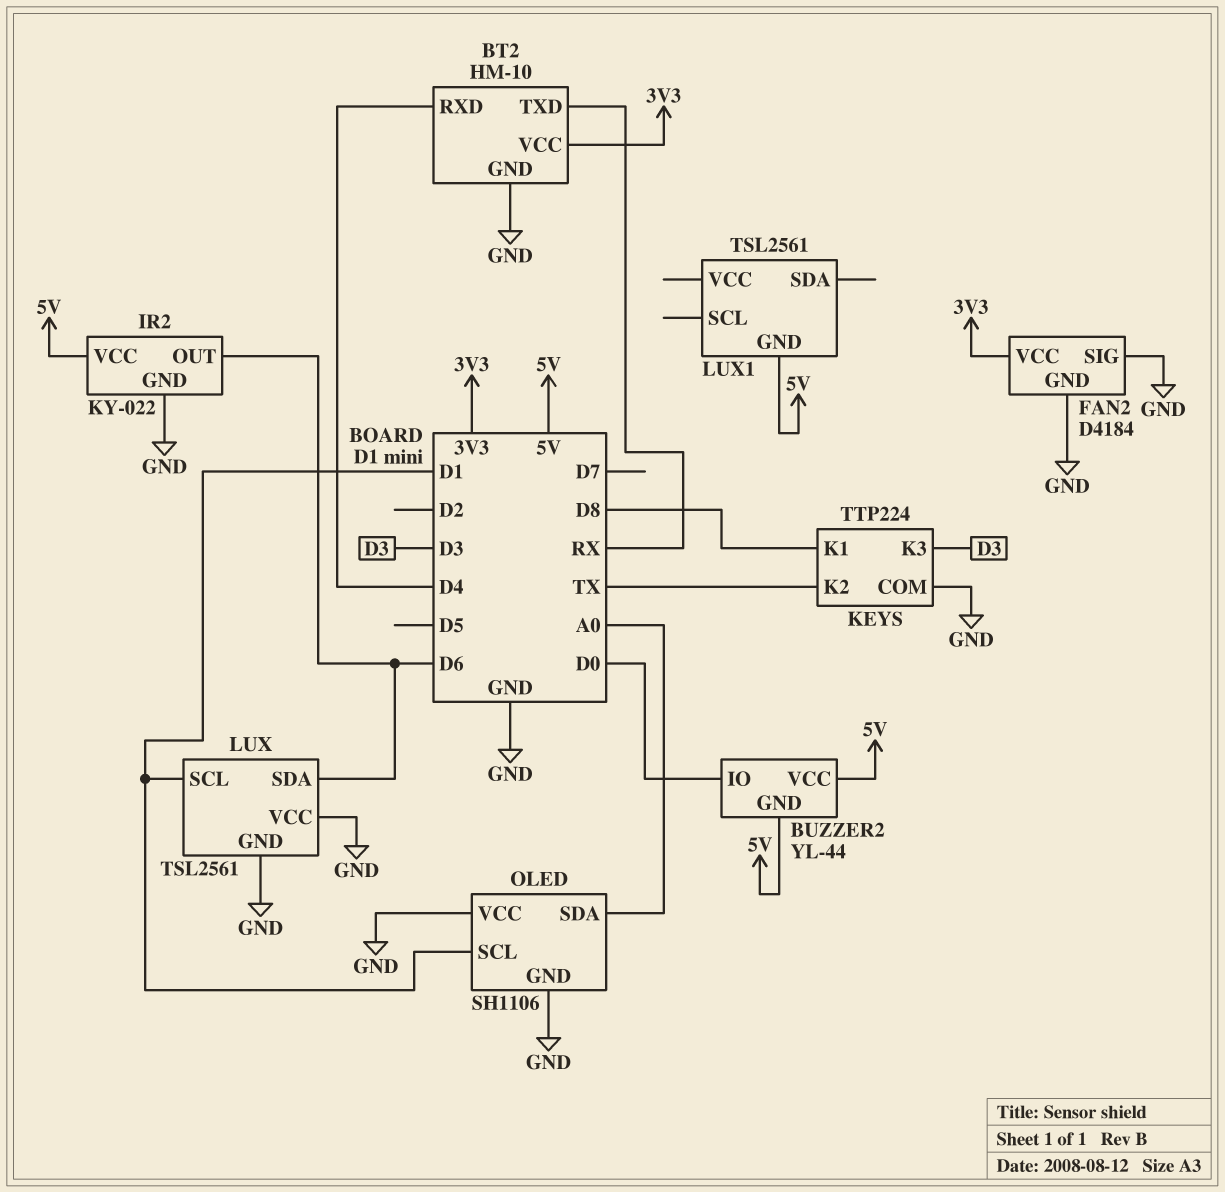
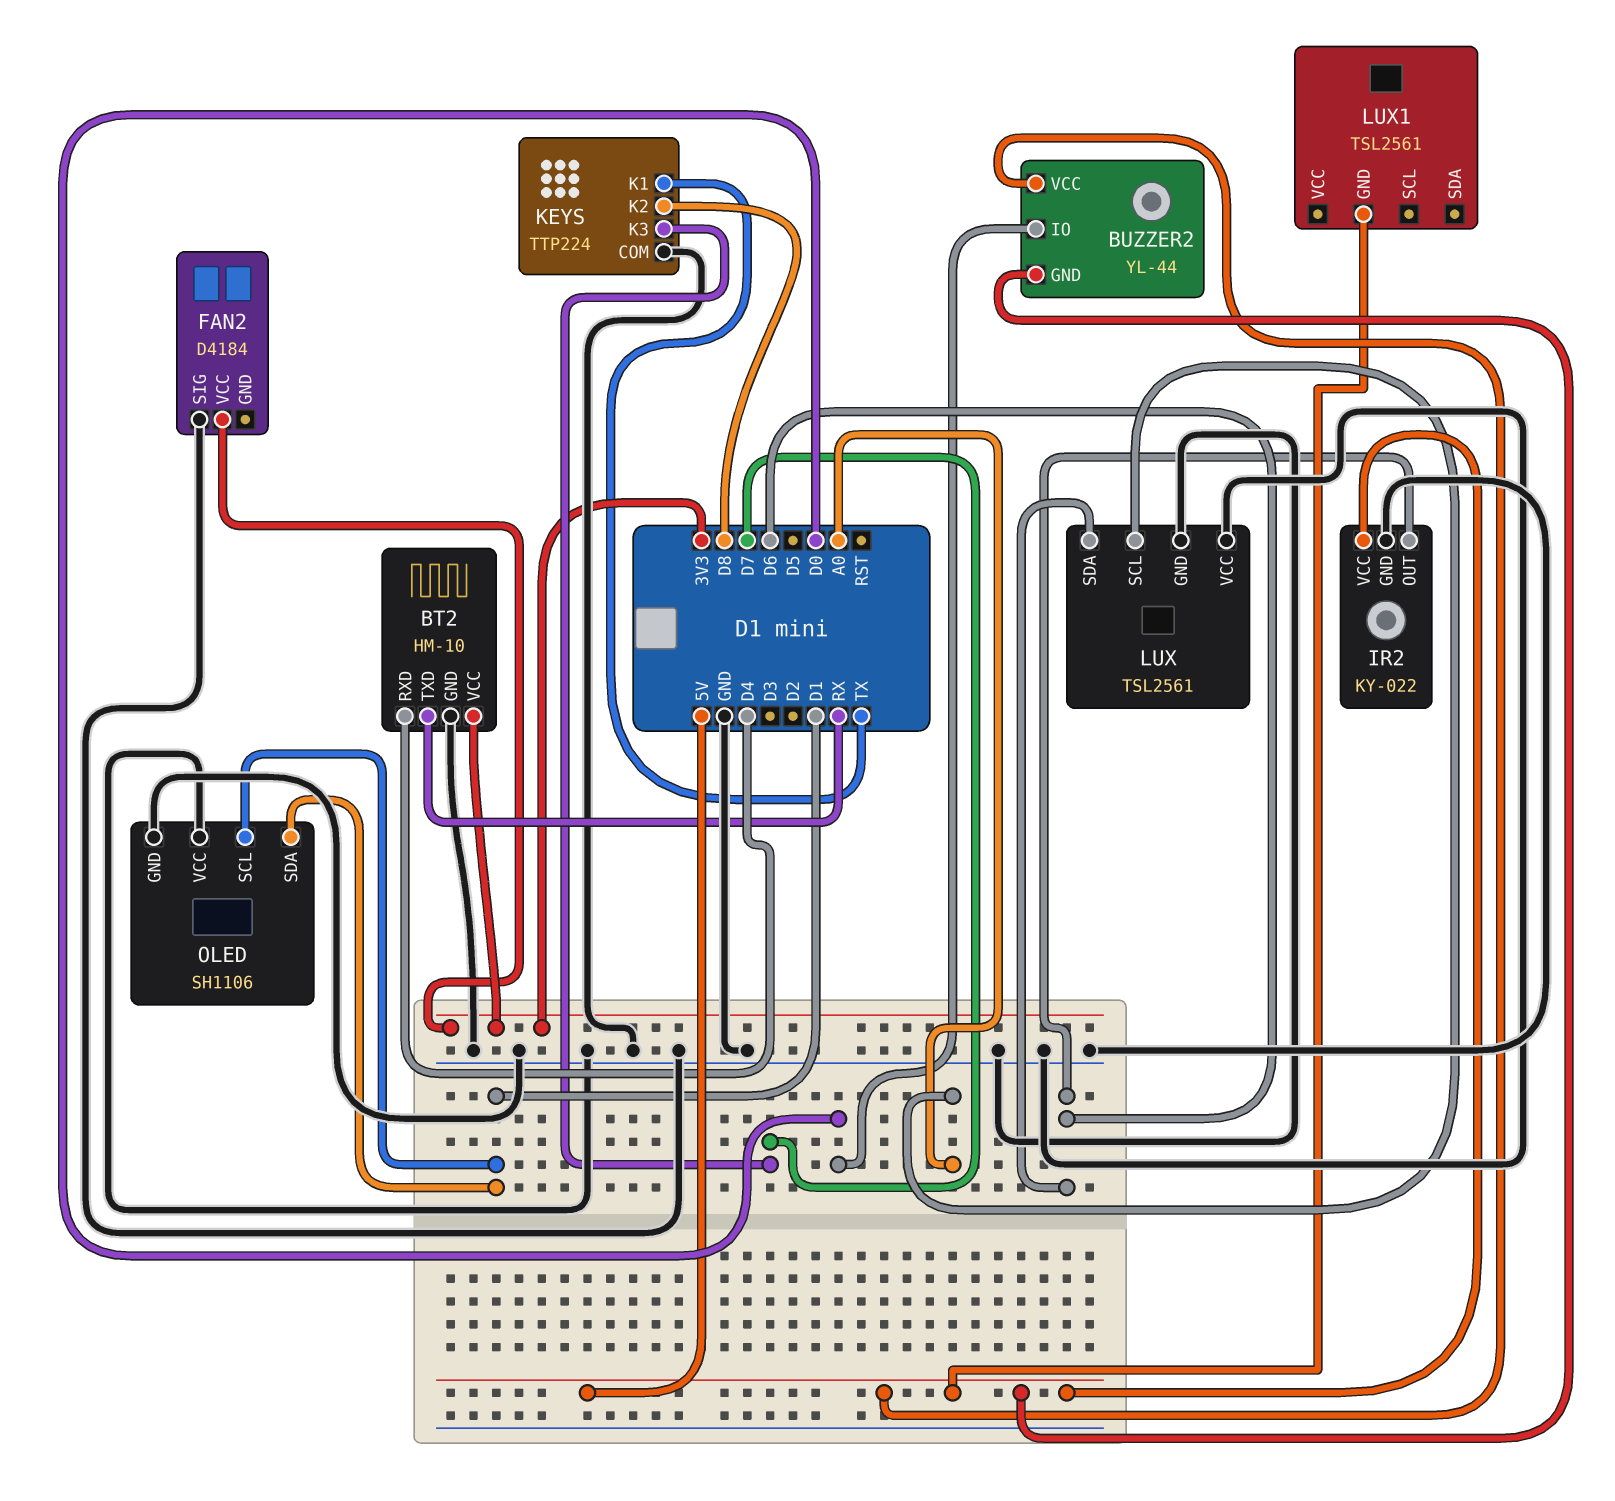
FAN2 pin GND: GND -> none
KEYS pin K1: D8 -> TX
KEYS pin K2: TX -> D8
KEYS pin K3: D3 -> D7
LUX pin SCL: D1 -> A0
OLED pin SDA: A0 -> D1

